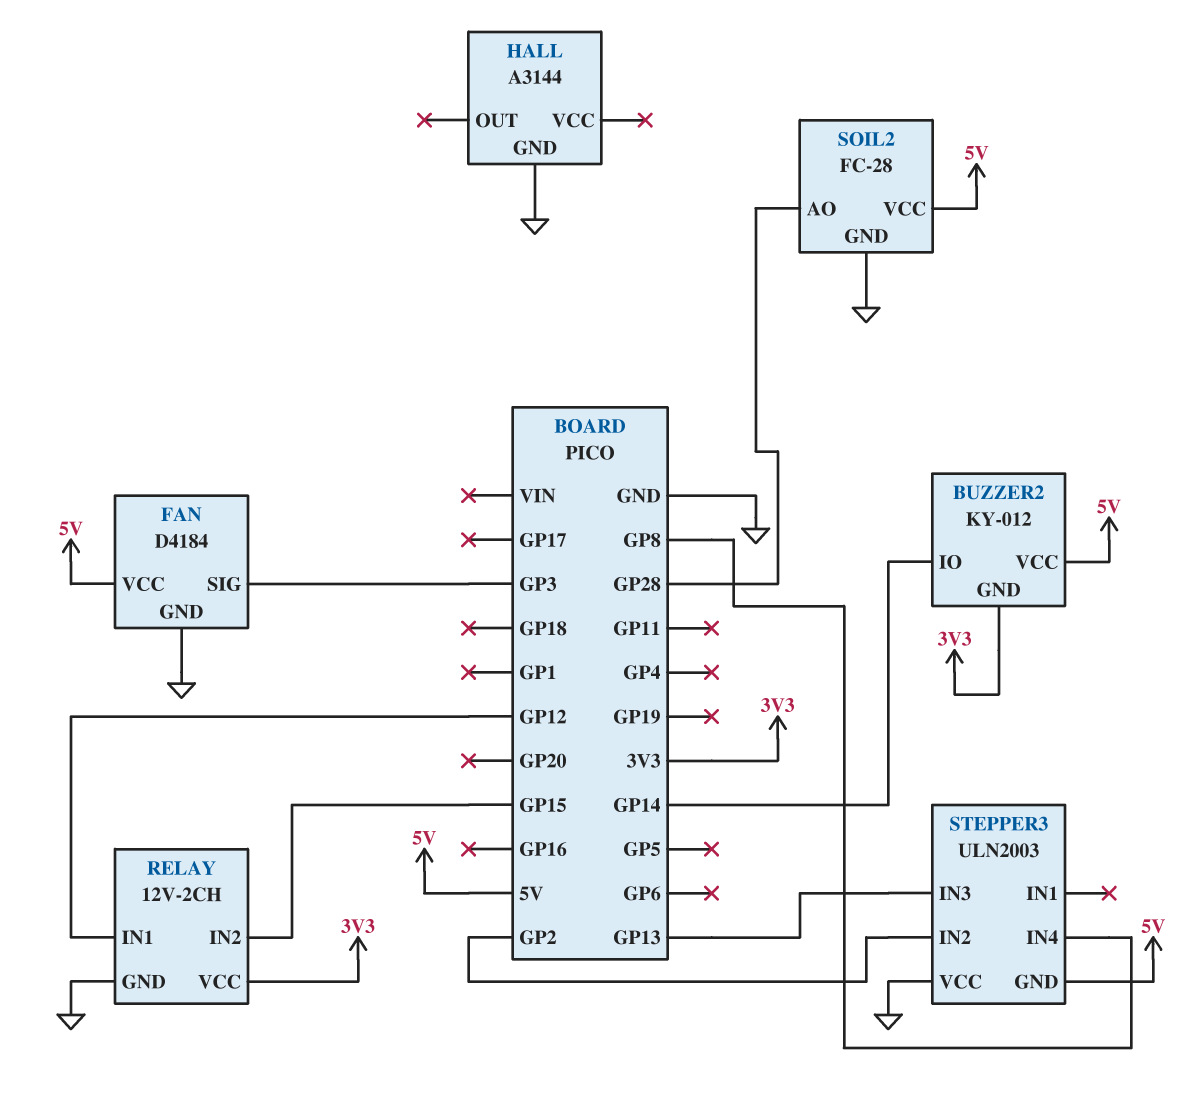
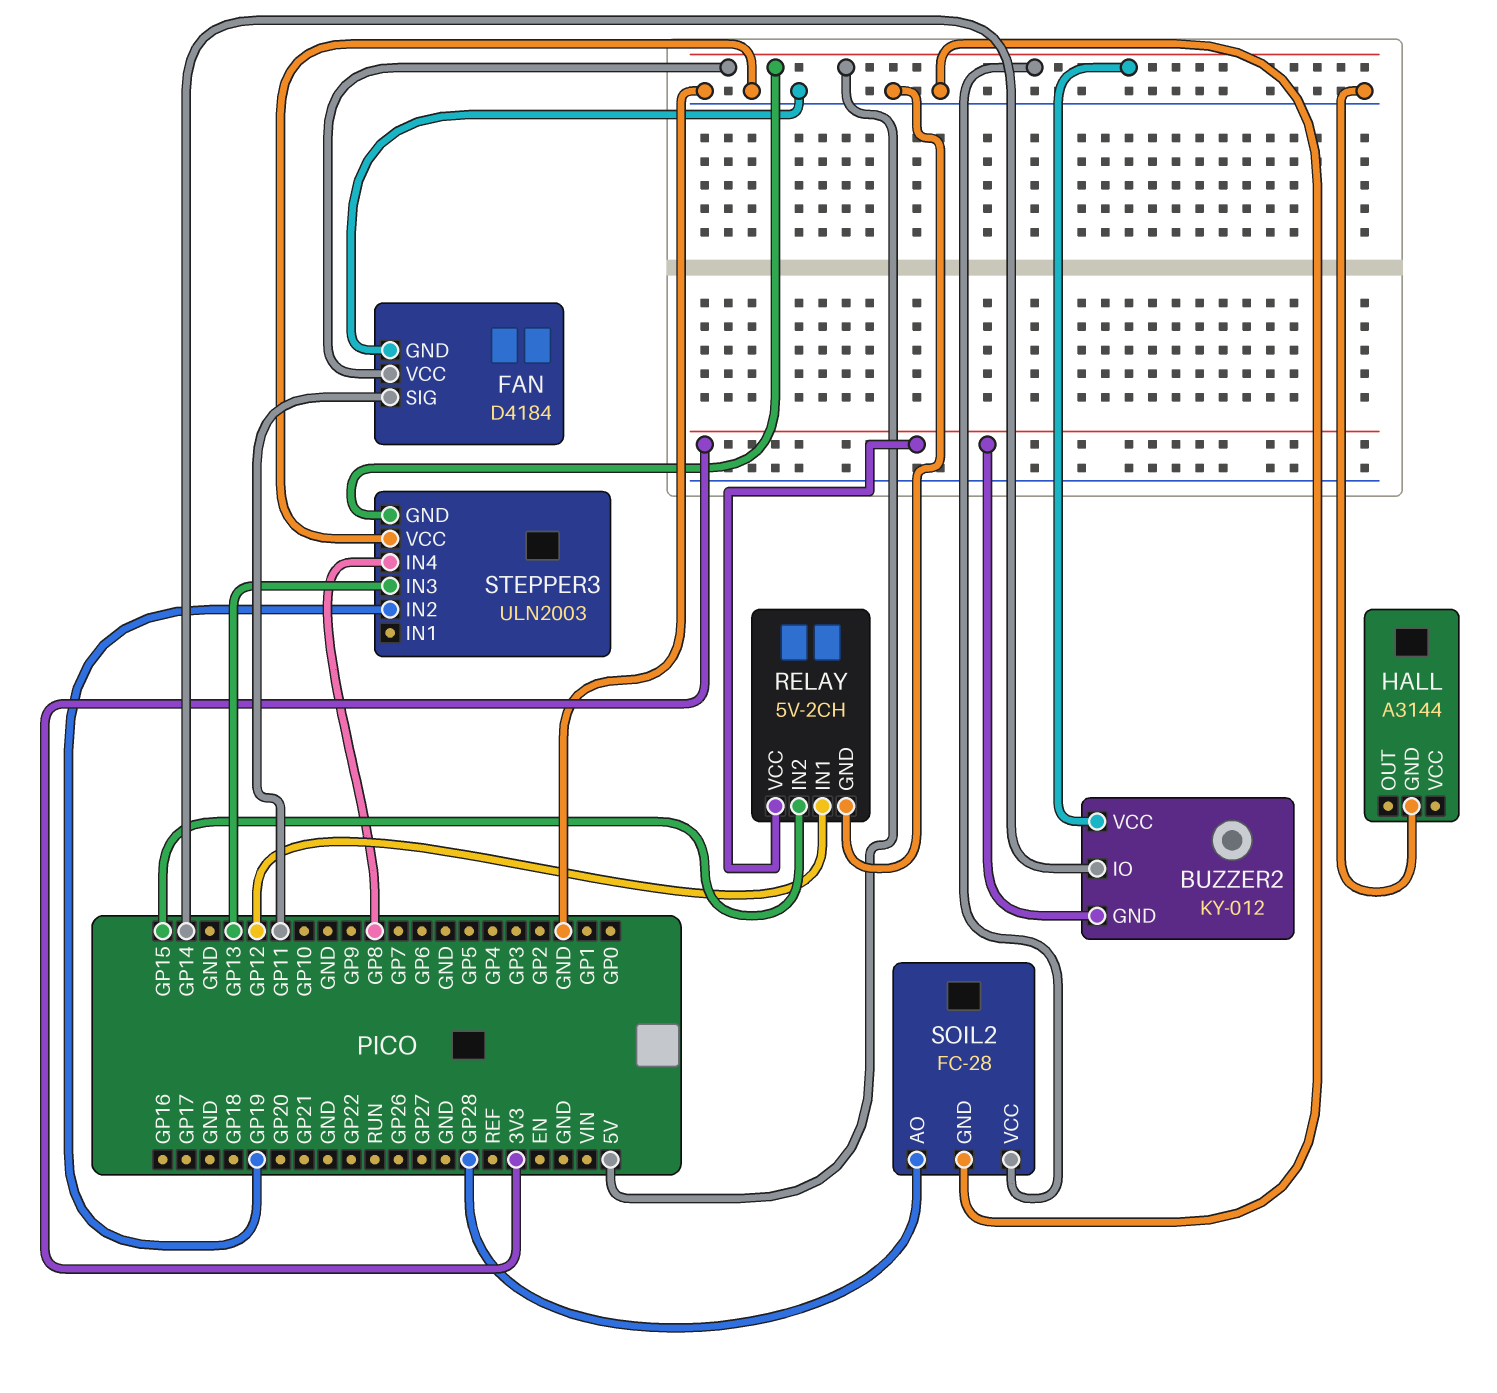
FAN pin SIG: GP3 -> GP11
RELAY: 12V-2CH -> 5V-2CH
STEPPER3 pin IN2: GP2 -> GP19

